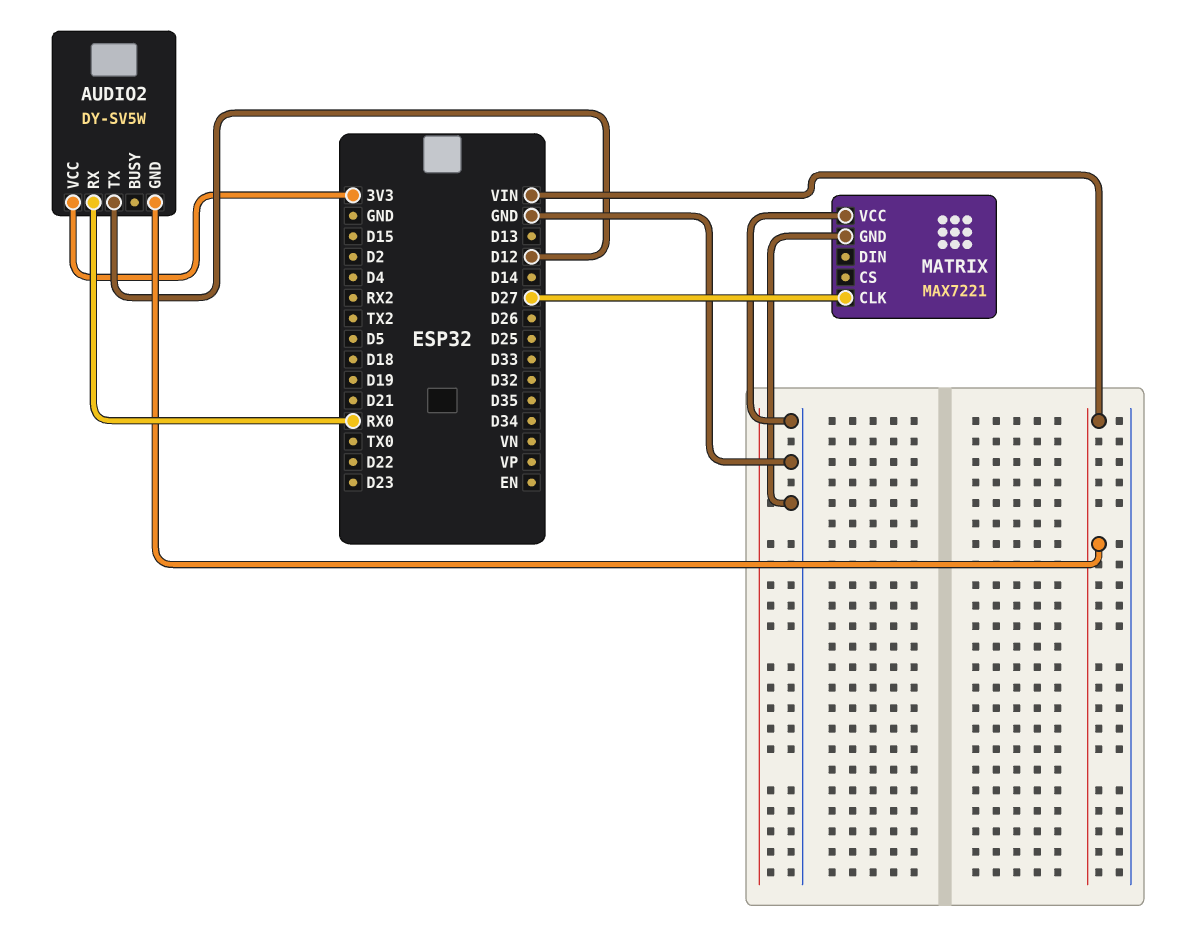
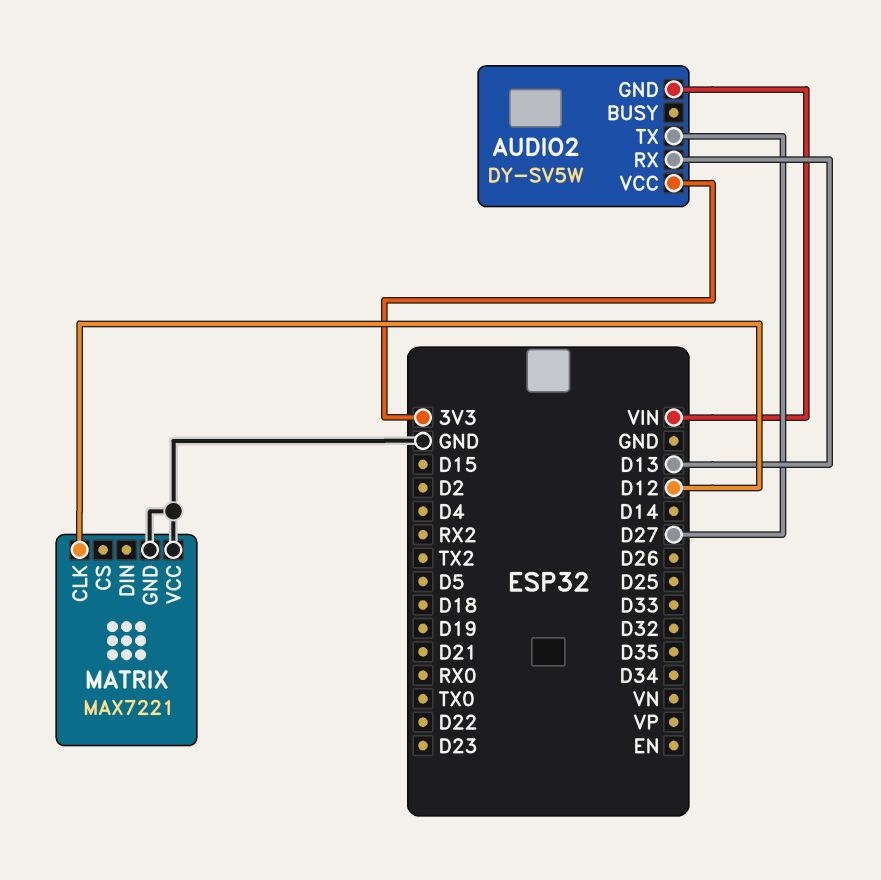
AUDIO2 pin RX: RX0 -> D13
AUDIO2 pin TX: D12 -> D27
MATRIX pin CLK: D27 -> D12

